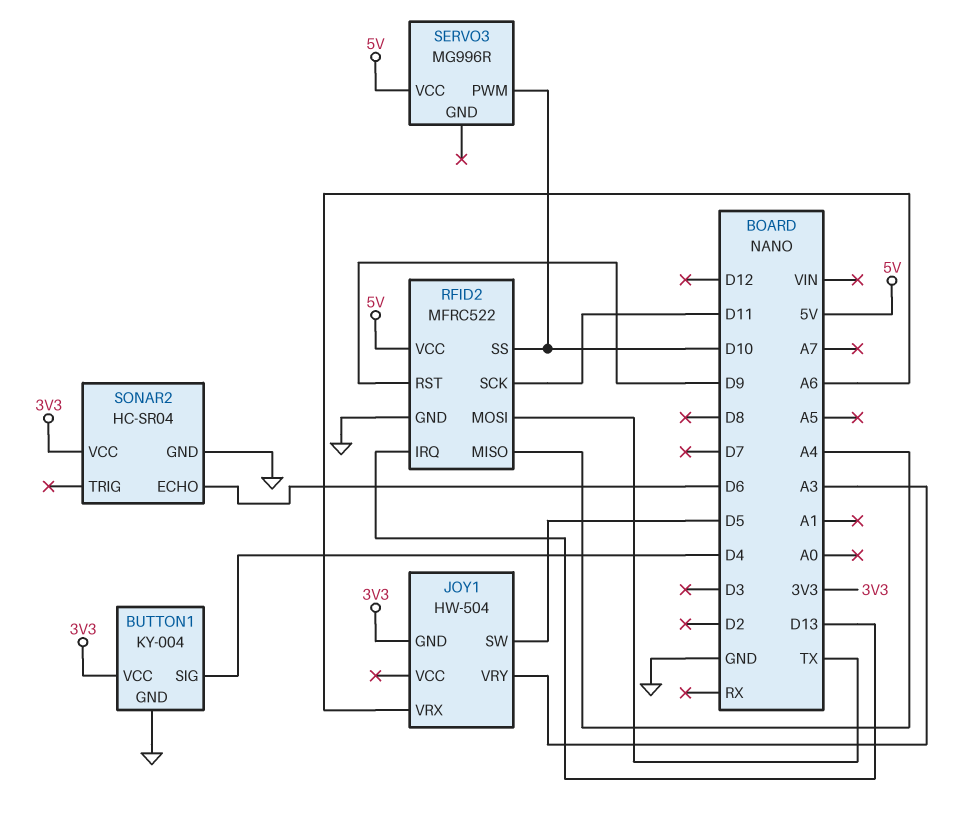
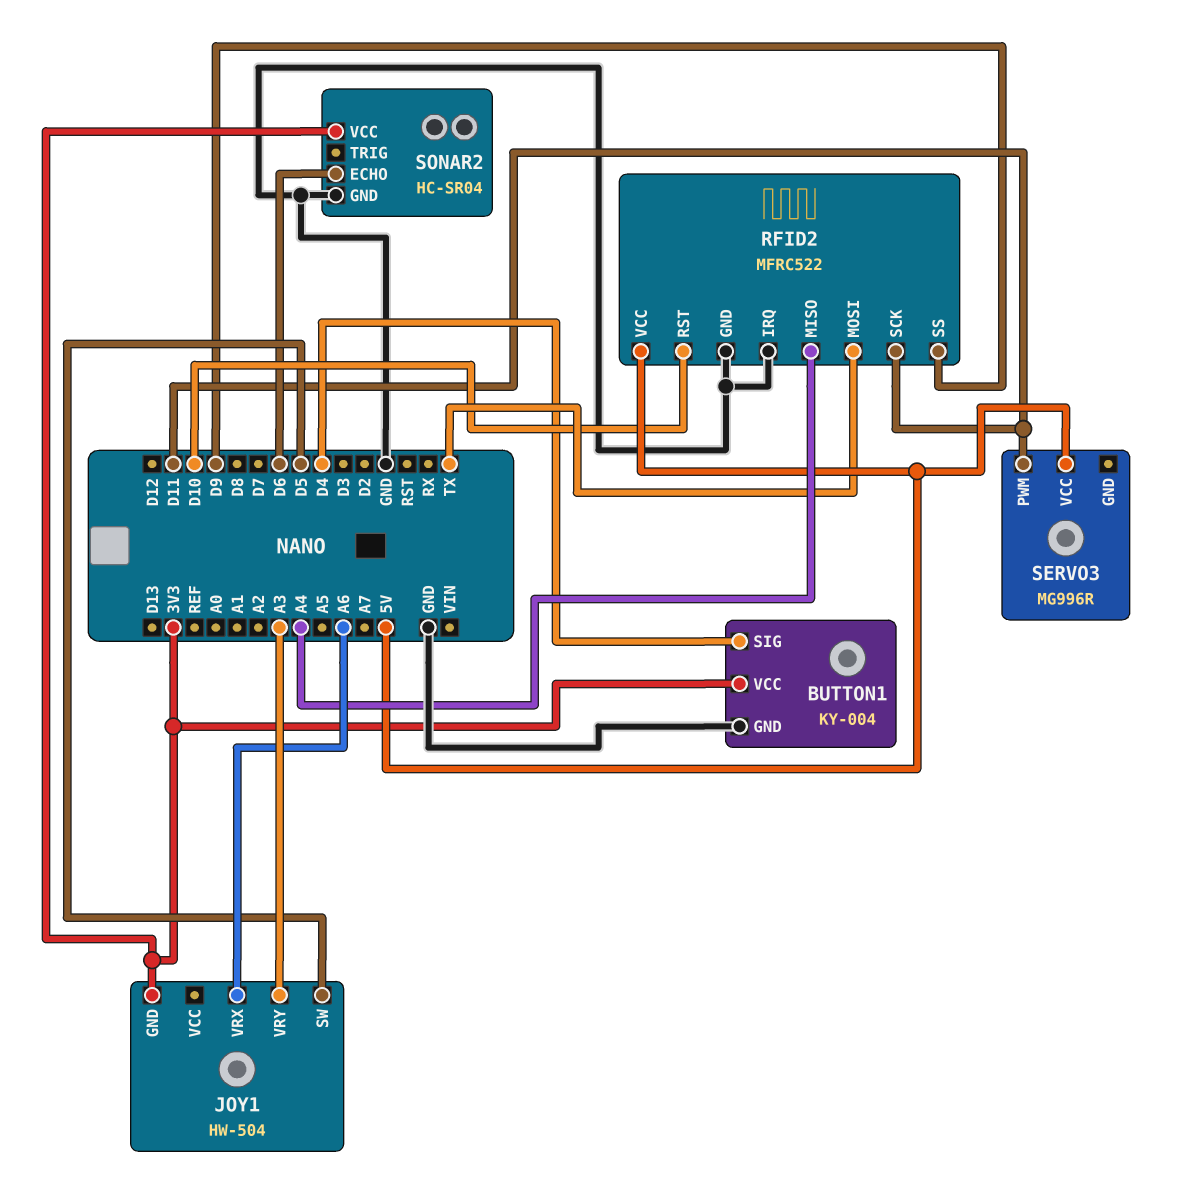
RFID2 pin IRQ: D13 -> GND
RFID2 pin RST: D9 -> D10
RFID2 pin SS: D10 -> D9
SERVO3 pin PWM: D10 -> D11

